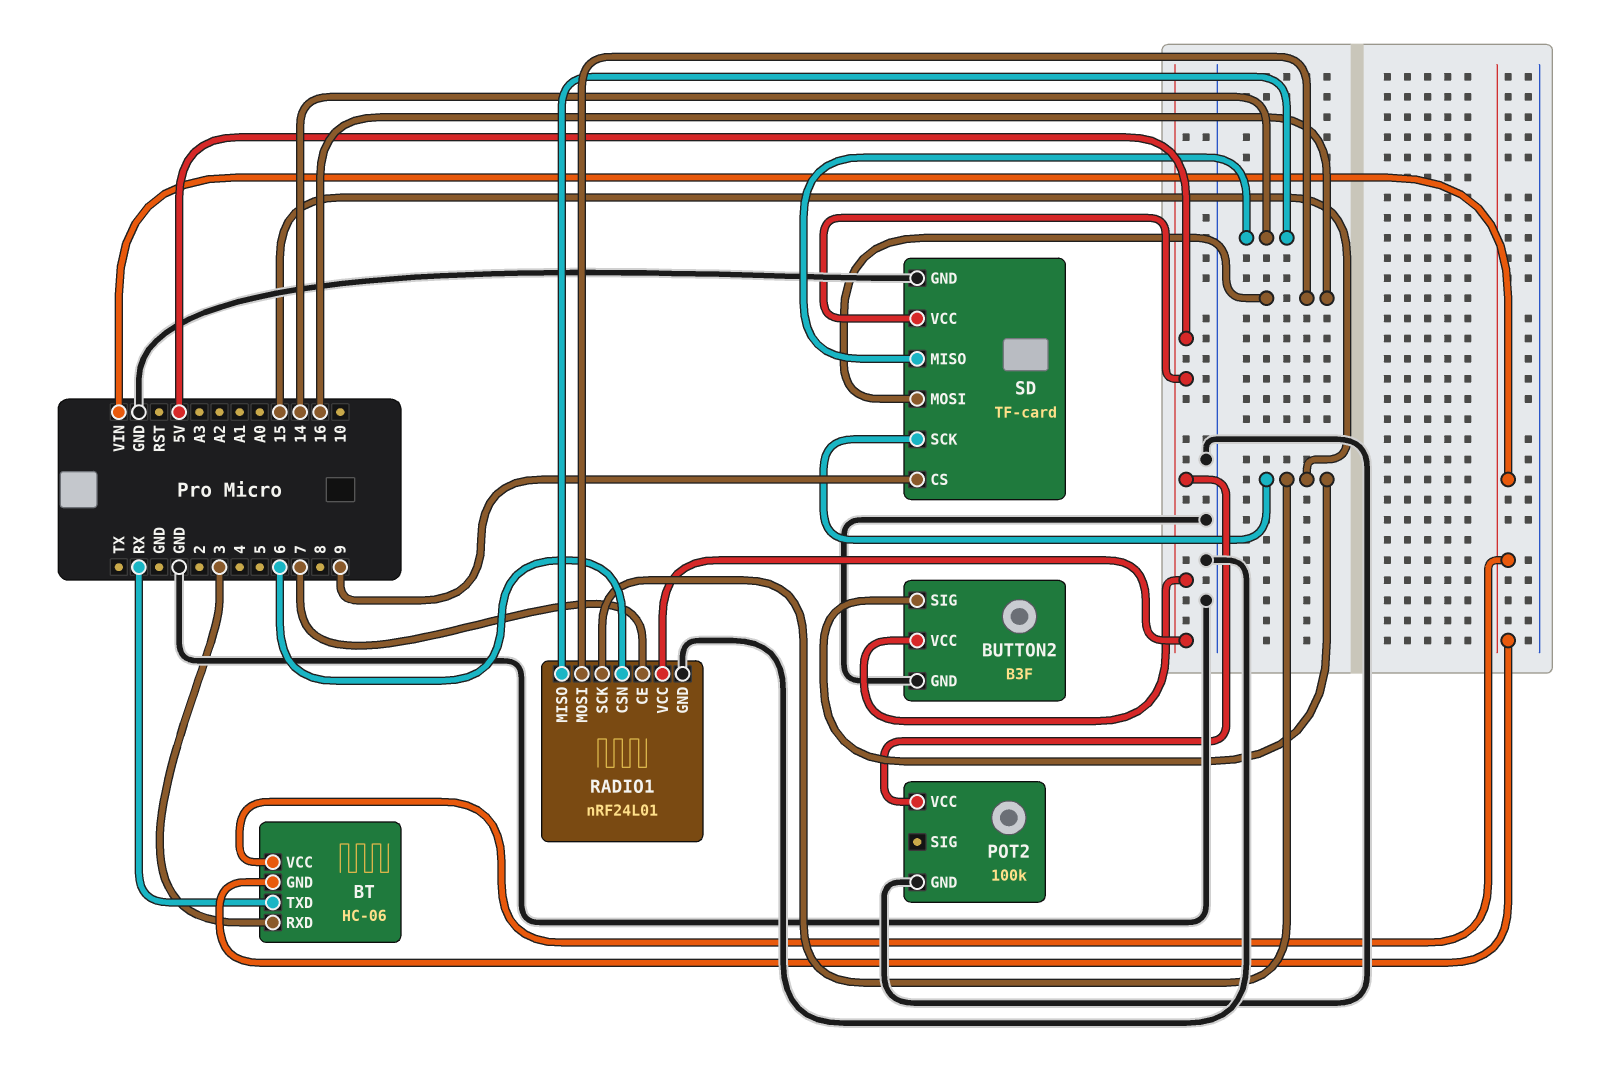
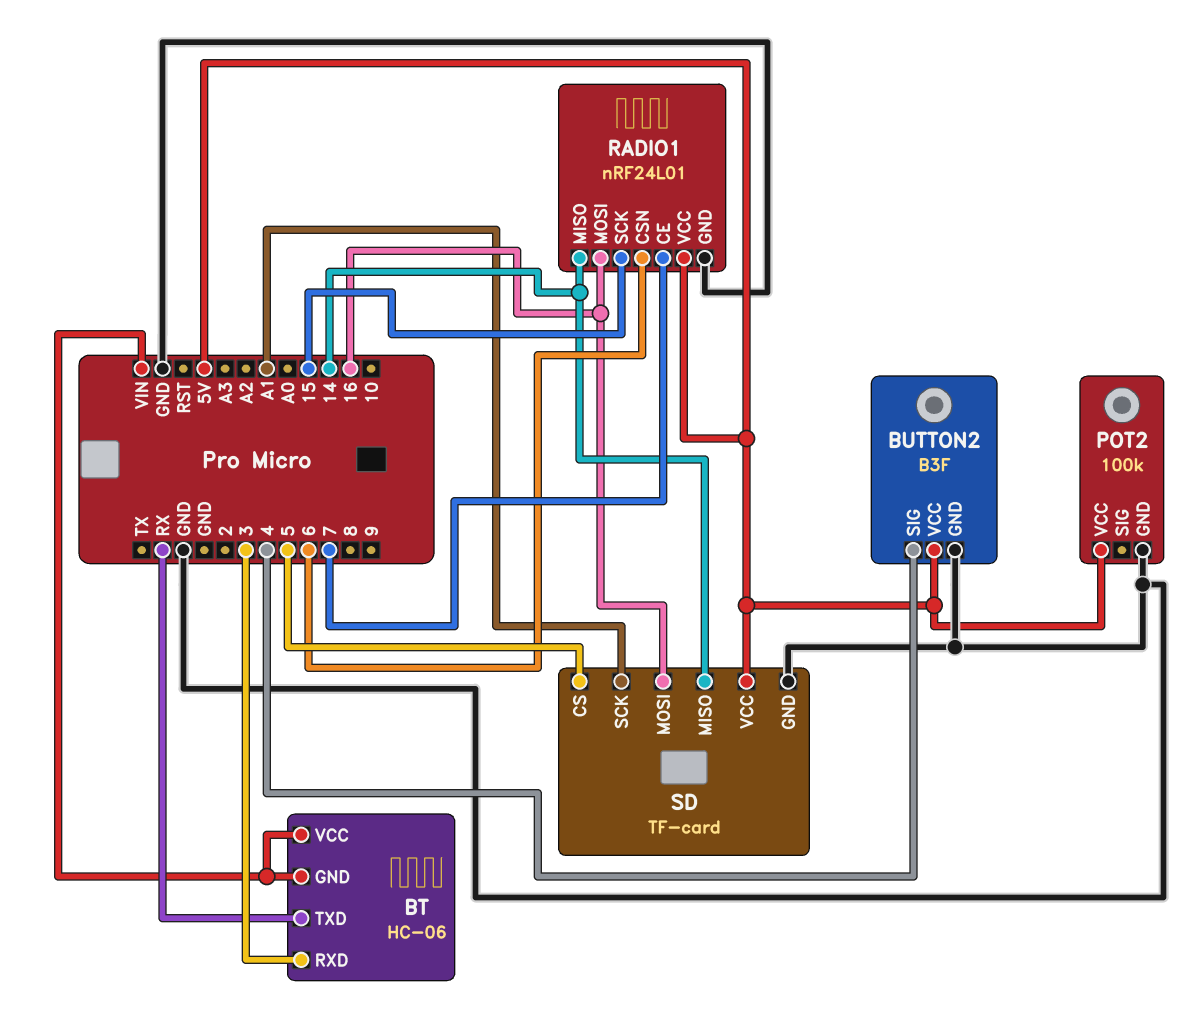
BUTTON2 pin SIG: 15 -> 4
SD pin CS: 9 -> 5
SD pin SCK: 15 -> A1

